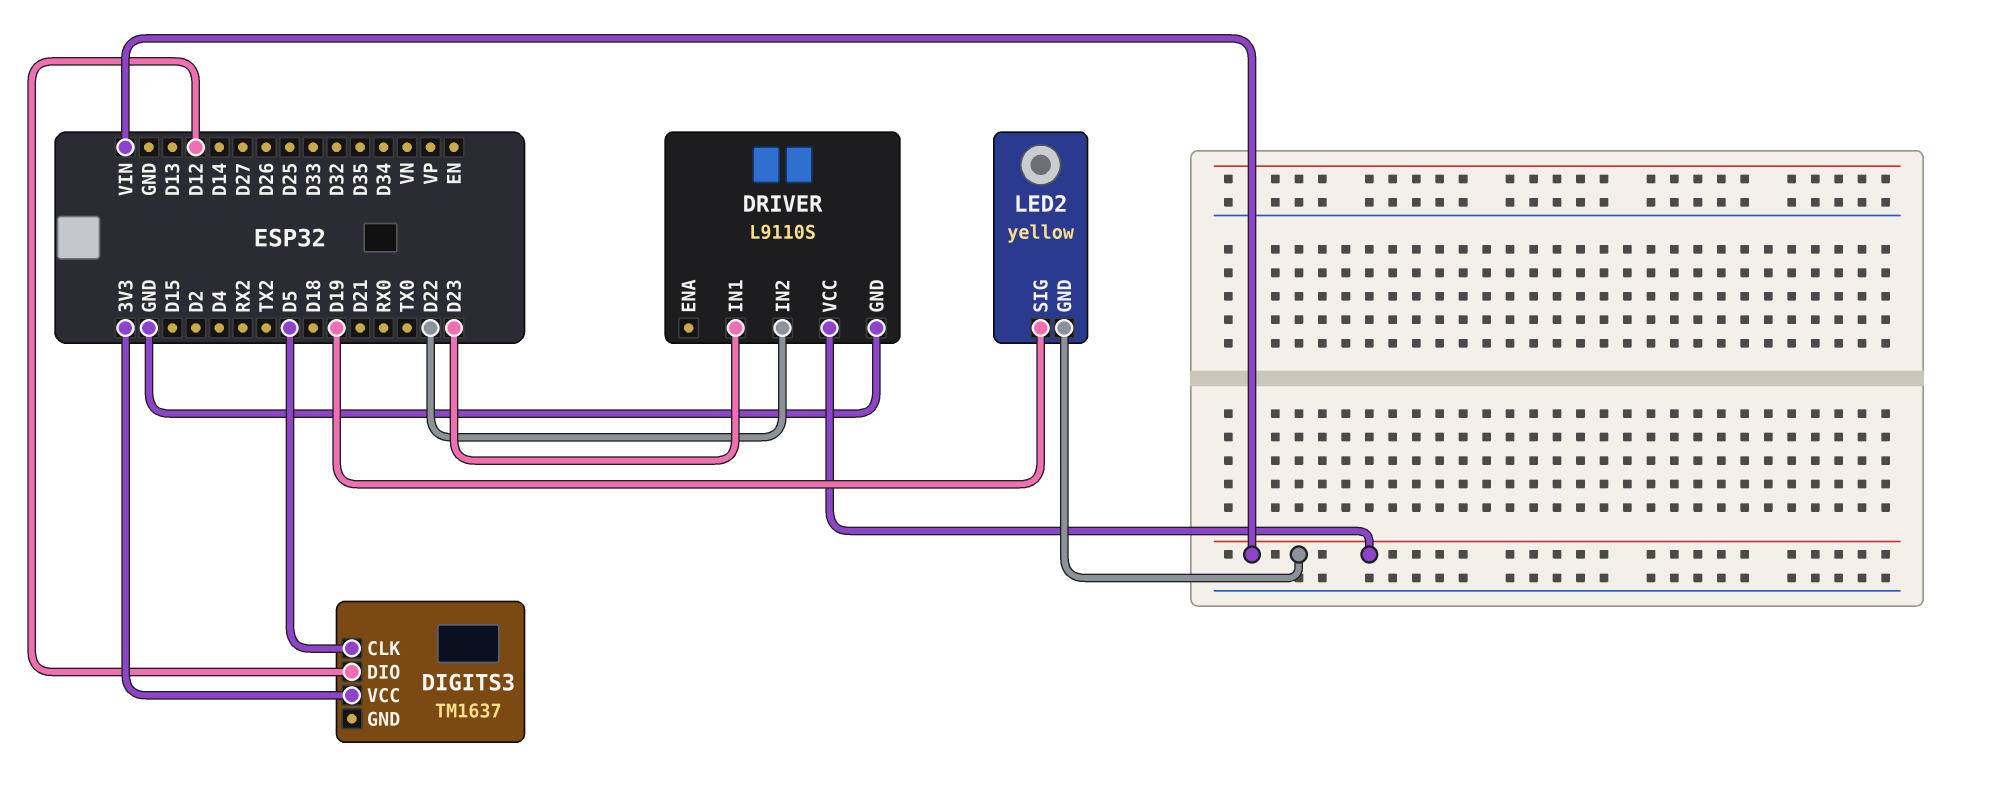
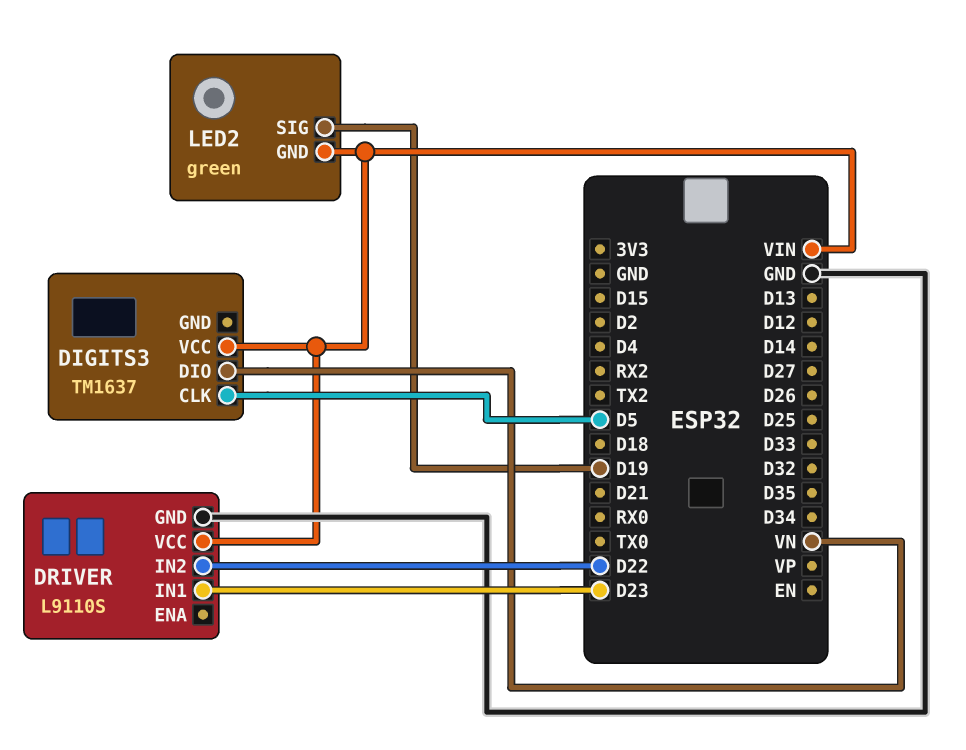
DIGITS3 pin DIO: D12 -> VN
DIGITS3 pin VCC: 3V3 -> VIN
LED2: yellow -> green

